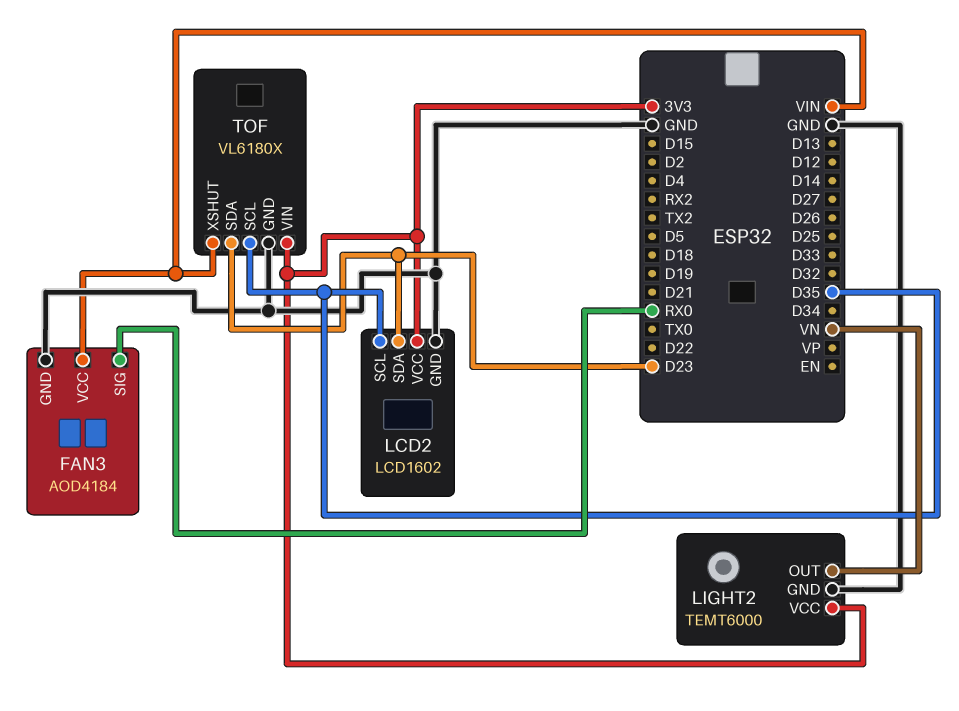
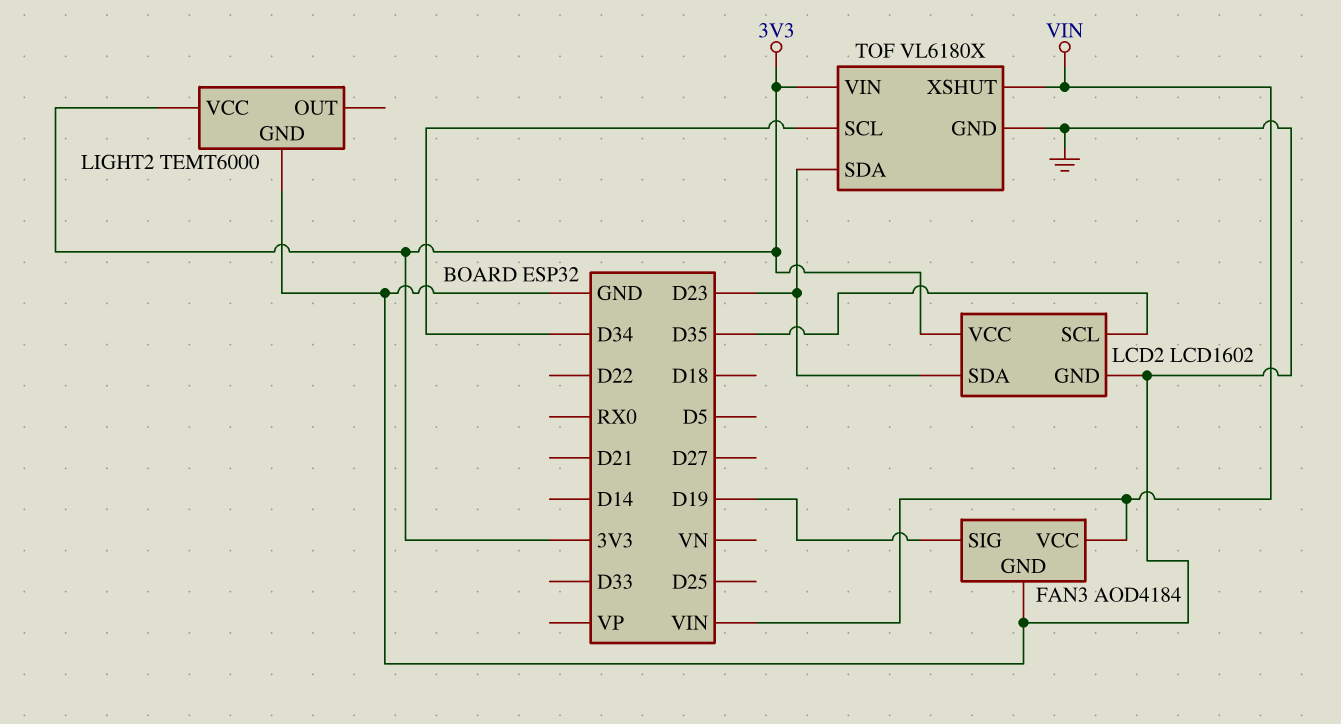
FAN3 pin SIG: RX0 -> D19
LIGHT2 pin OUT: VN -> none
TOF pin SCL: D35 -> D34

